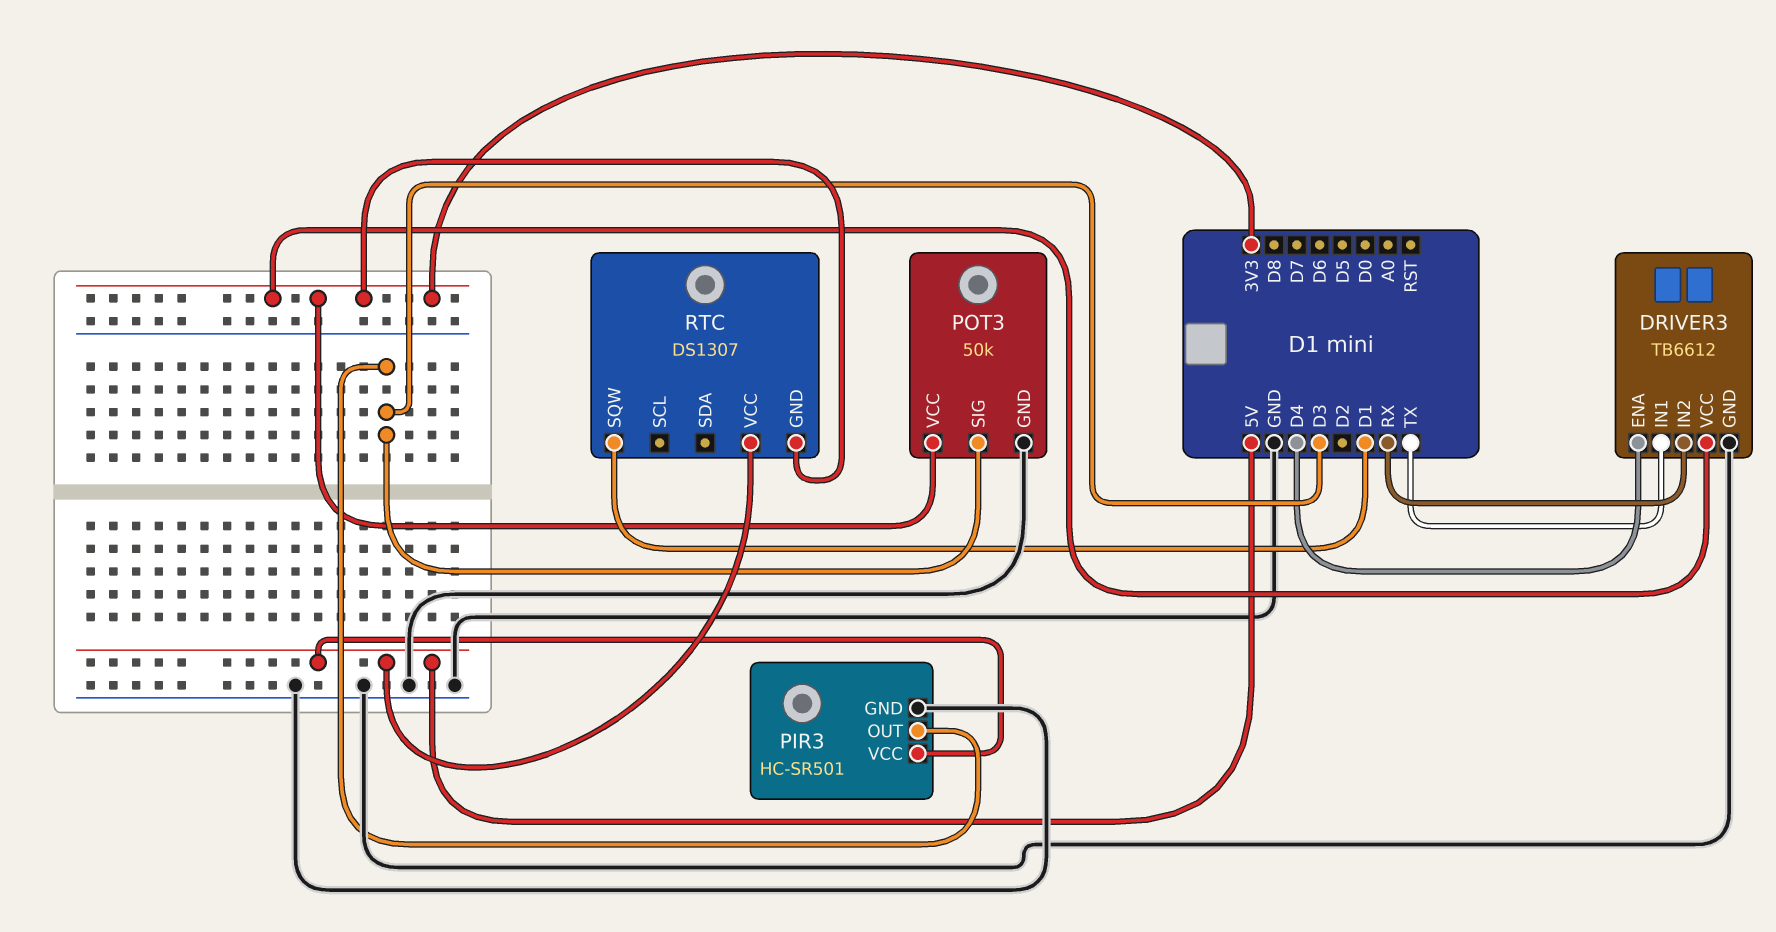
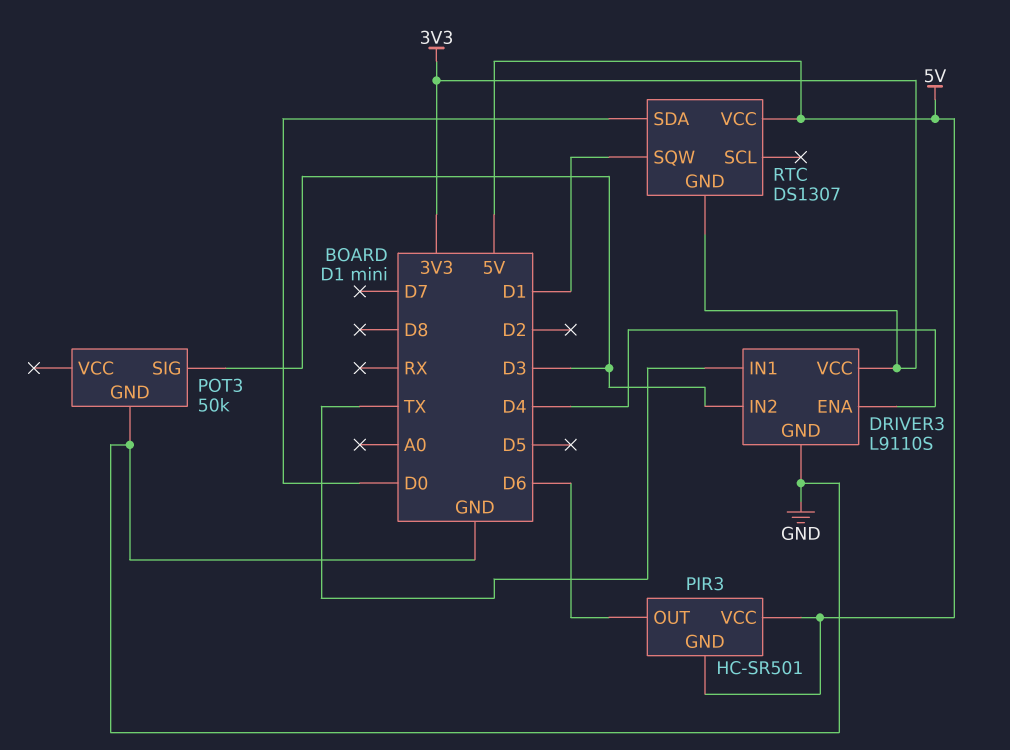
DRIVER3: TB6612 -> L9110S
DRIVER3 pin IN2: RX -> D3
PIR3 pin GND: GND -> 5V
PIR3 pin OUT: D3 -> D6
POT3 pin VCC: 3V3 -> none
RTC pin SDA: none -> D0

